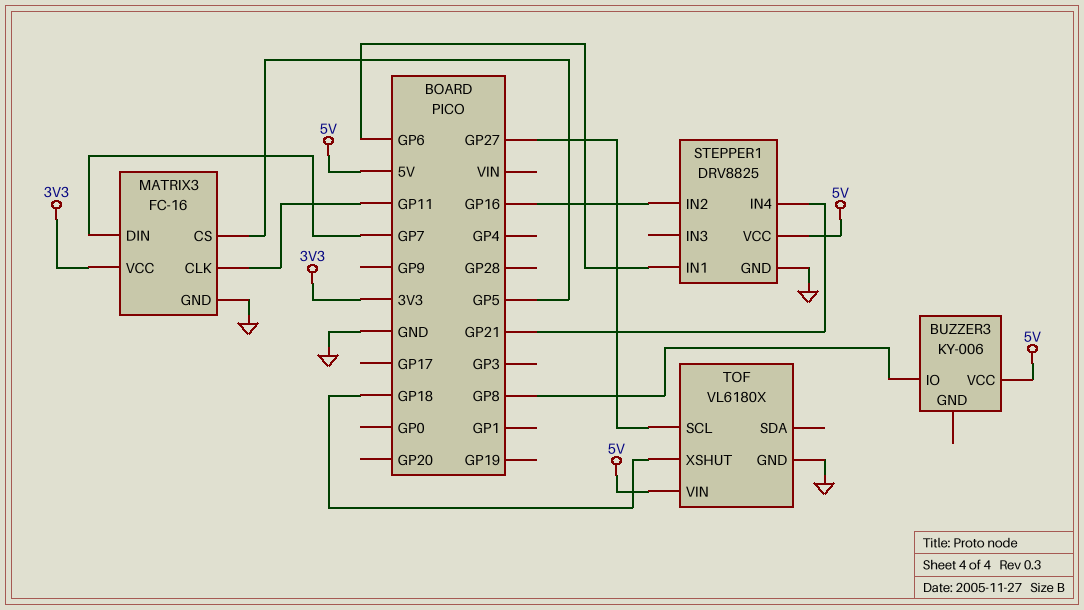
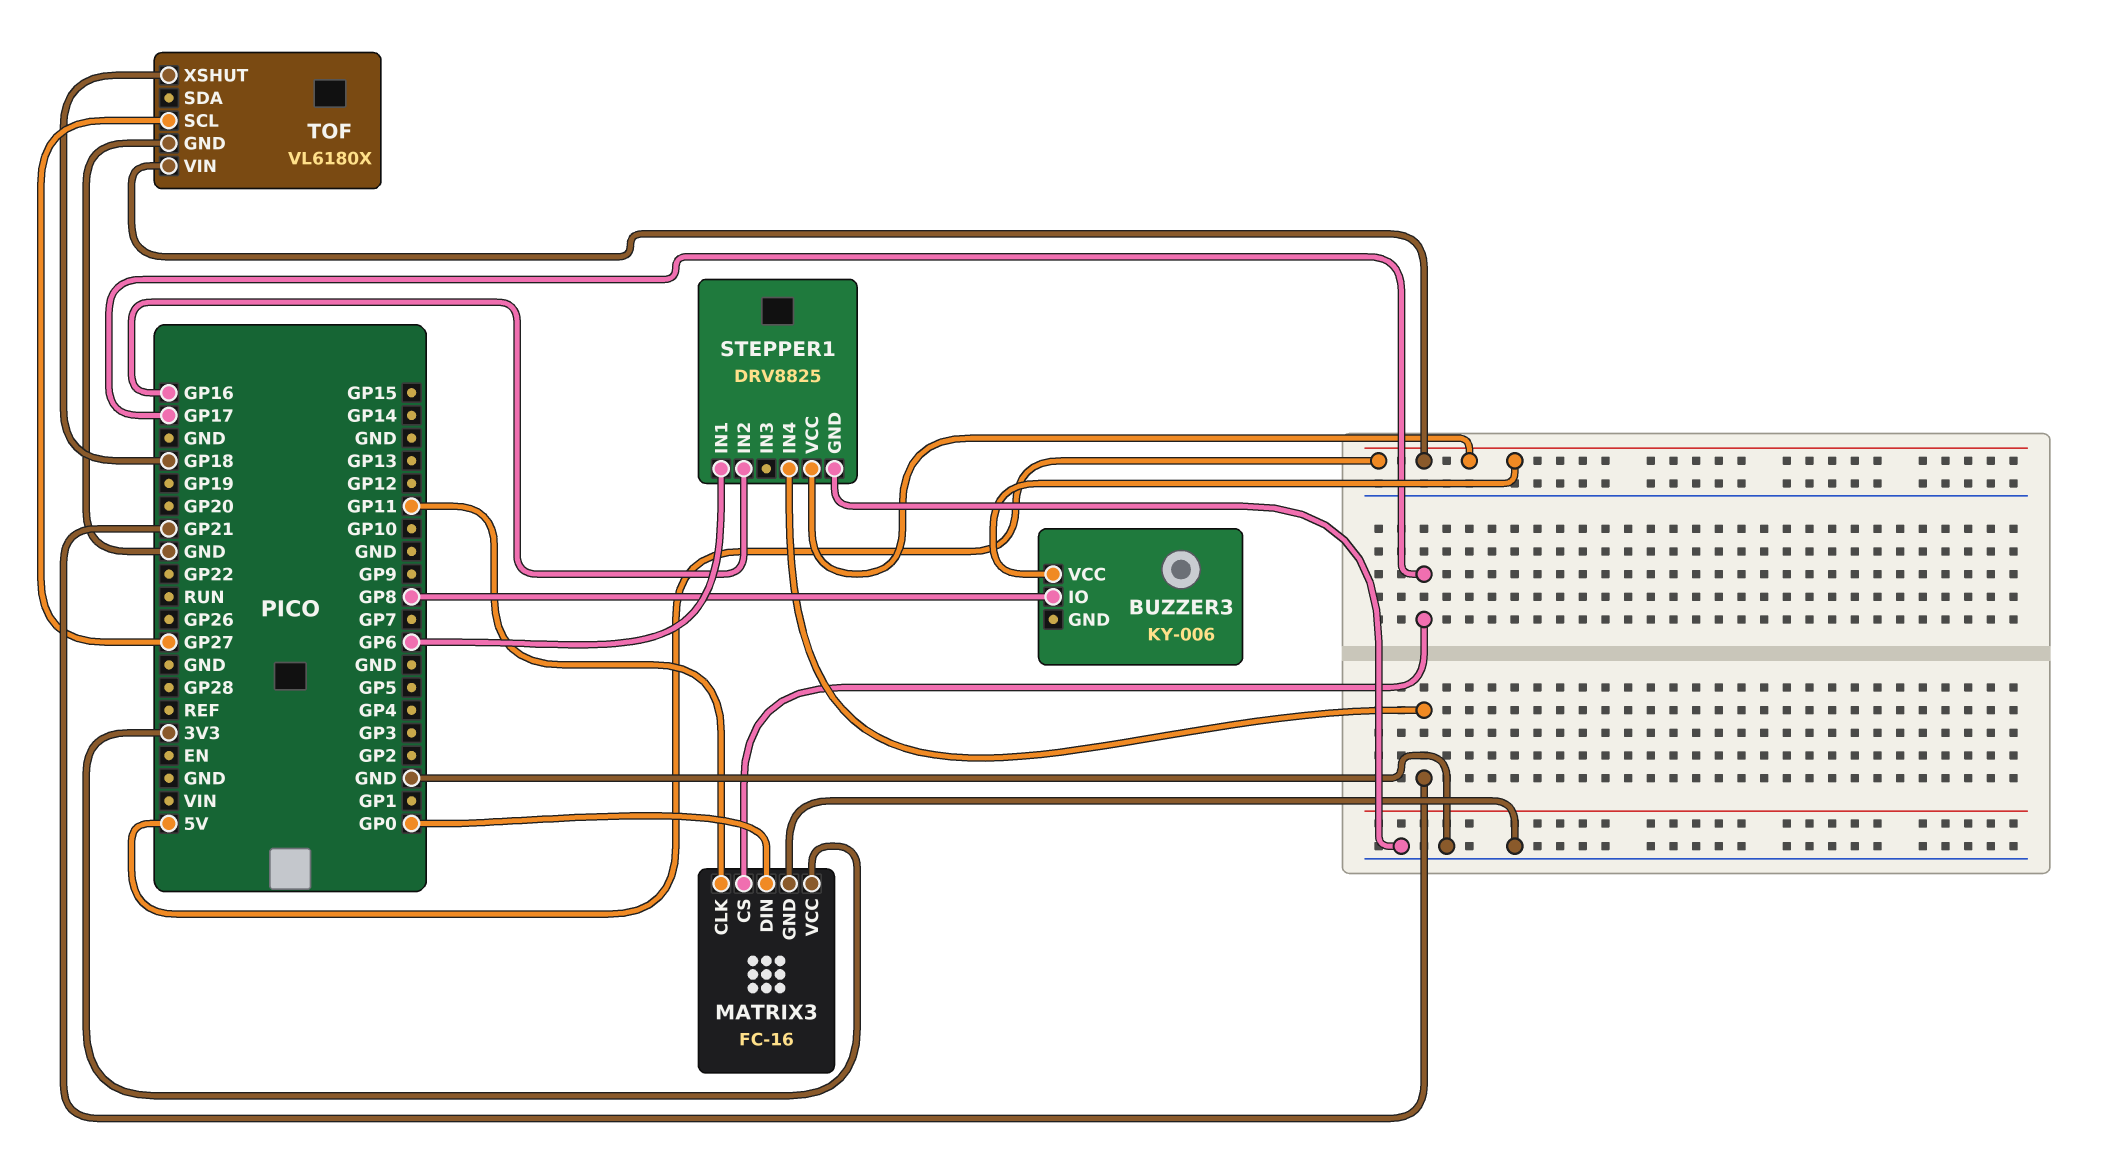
MATRIX3 pin CS: GP5 -> GP17
MATRIX3 pin DIN: GP7 -> GP0

